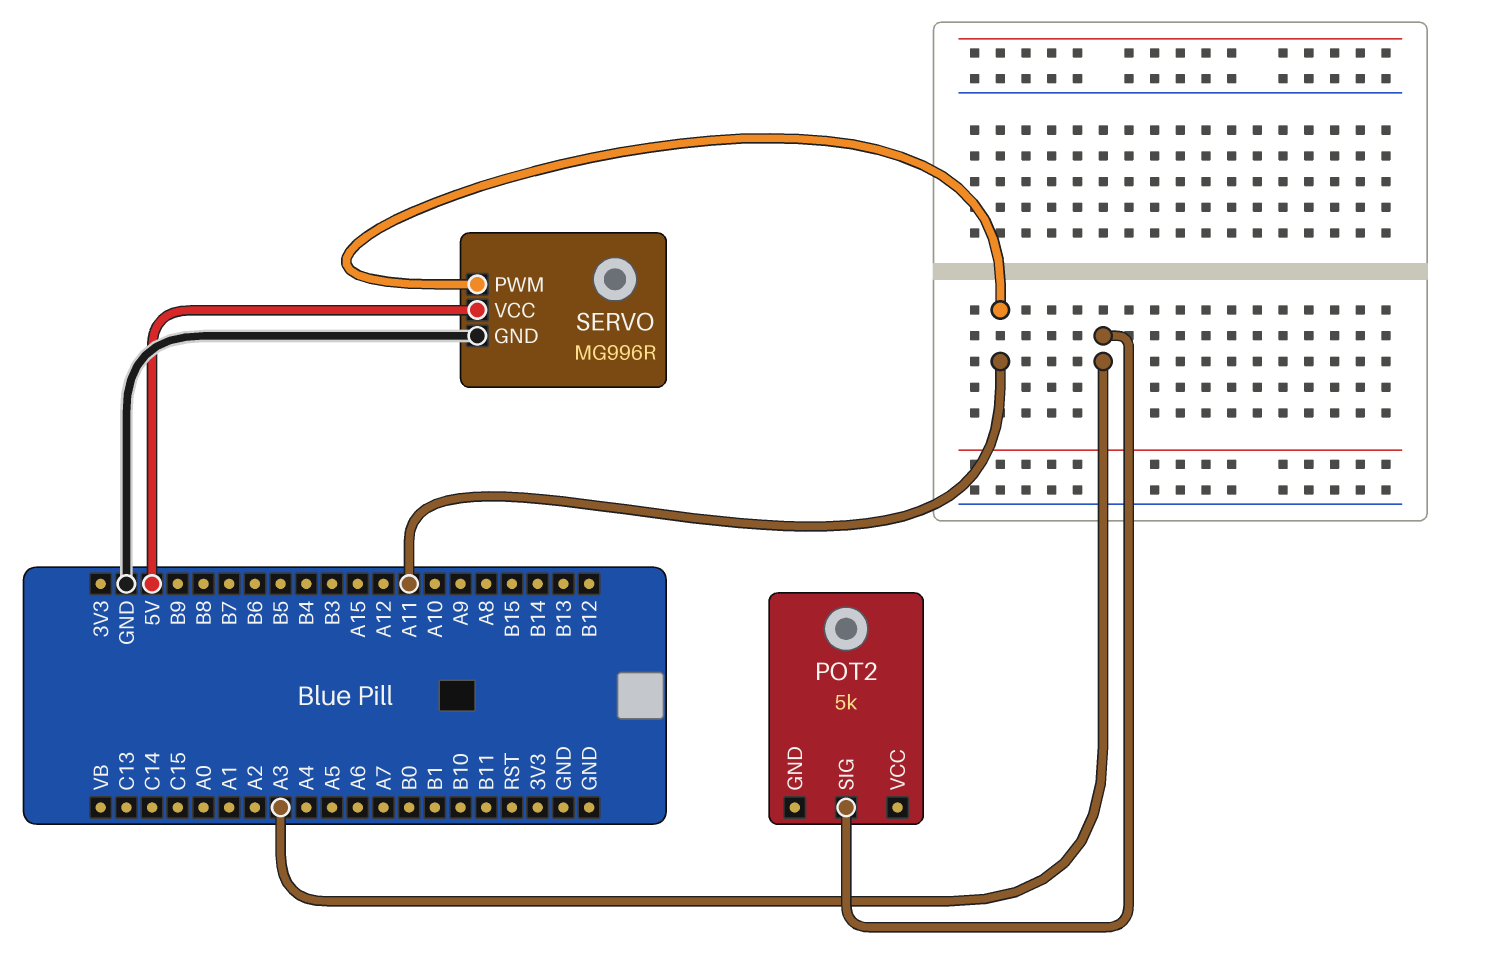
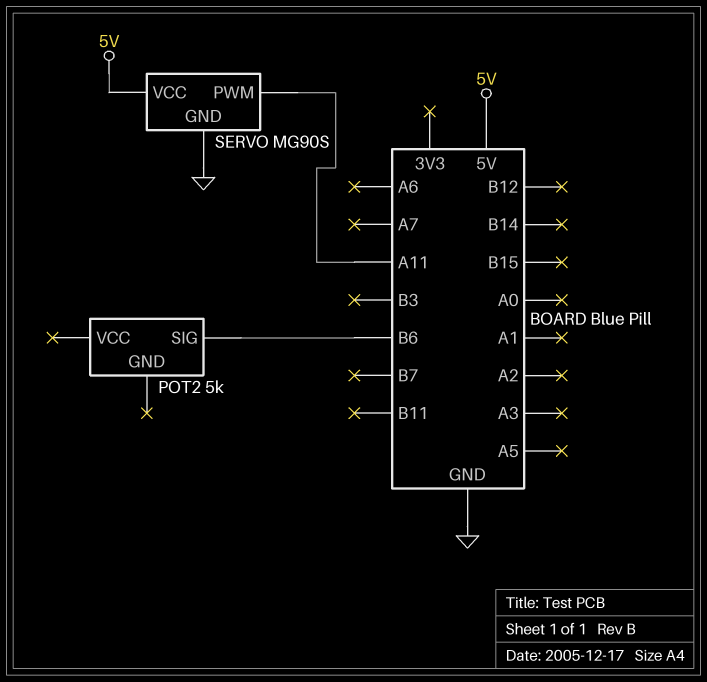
POT2 pin SIG: A3 -> B6
SERVO: MG996R -> MG90S

